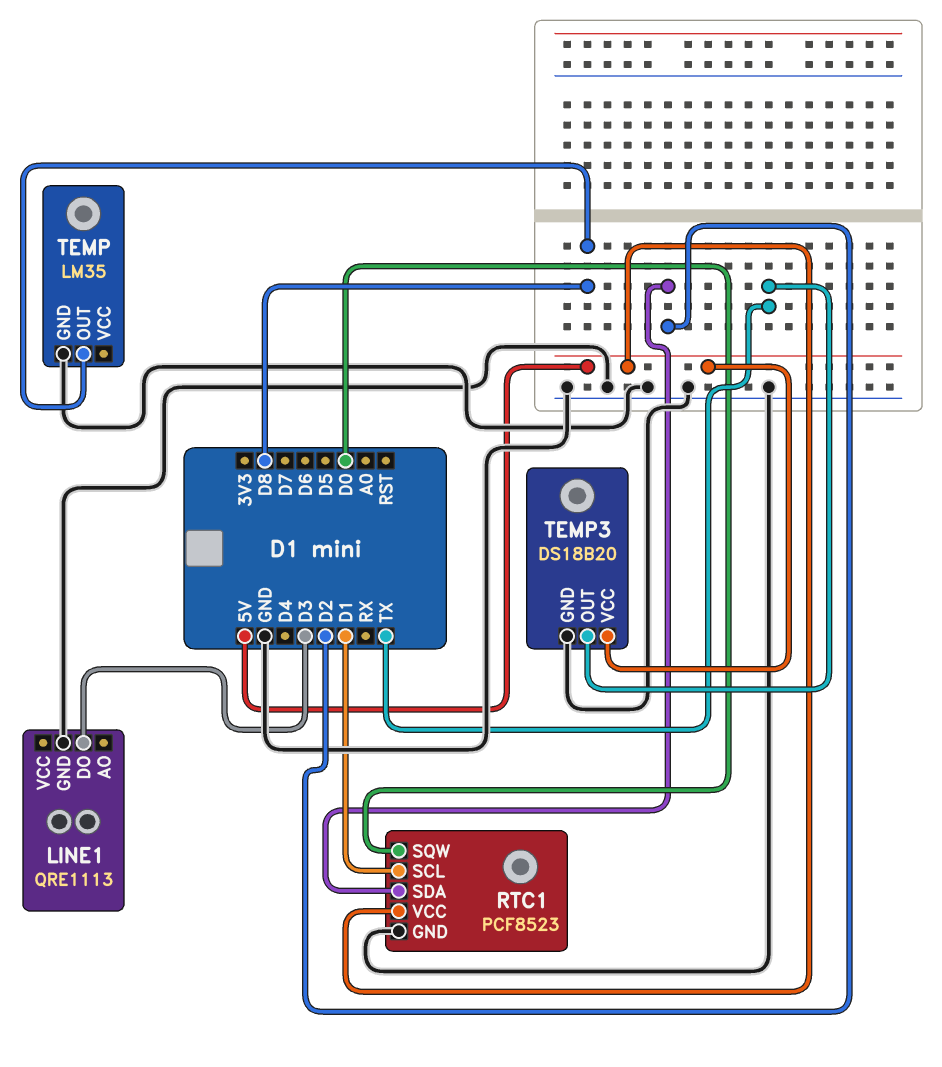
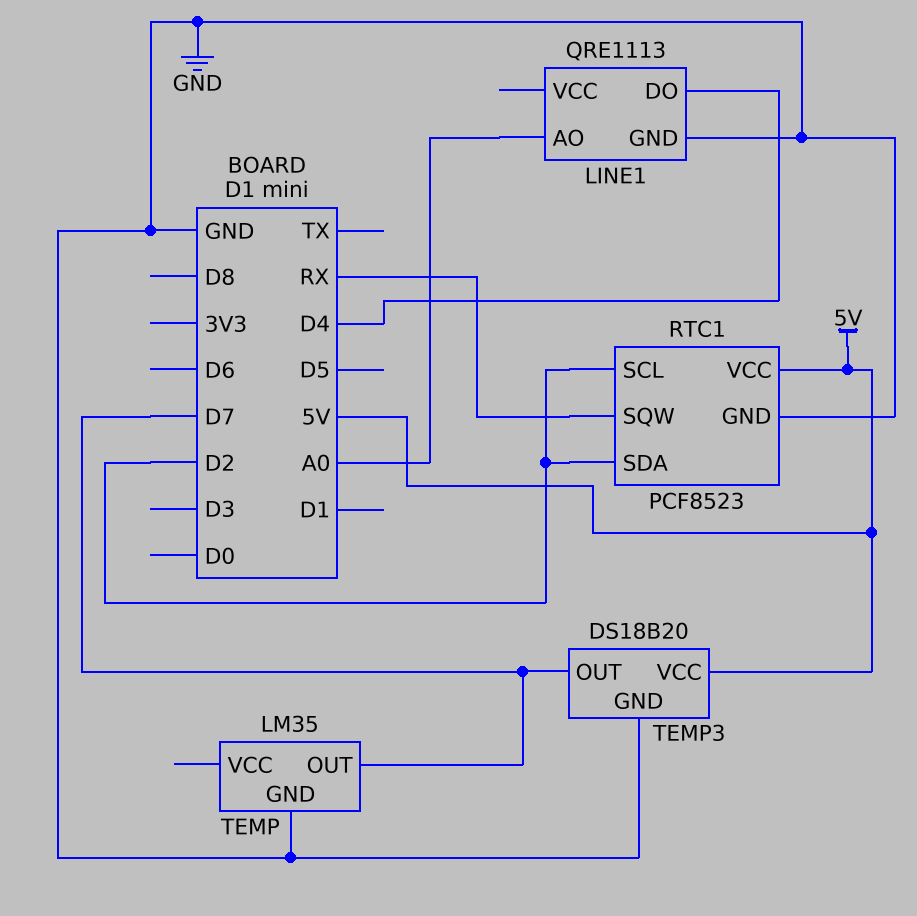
LINE1 pin AO: none -> A0
LINE1 pin DO: D3 -> D4
RTC1 pin SCL: D1 -> D2
RTC1 pin SQW: D0 -> RX
TEMP pin OUT: D8 -> D7
TEMP3 pin OUT: TX -> D7

